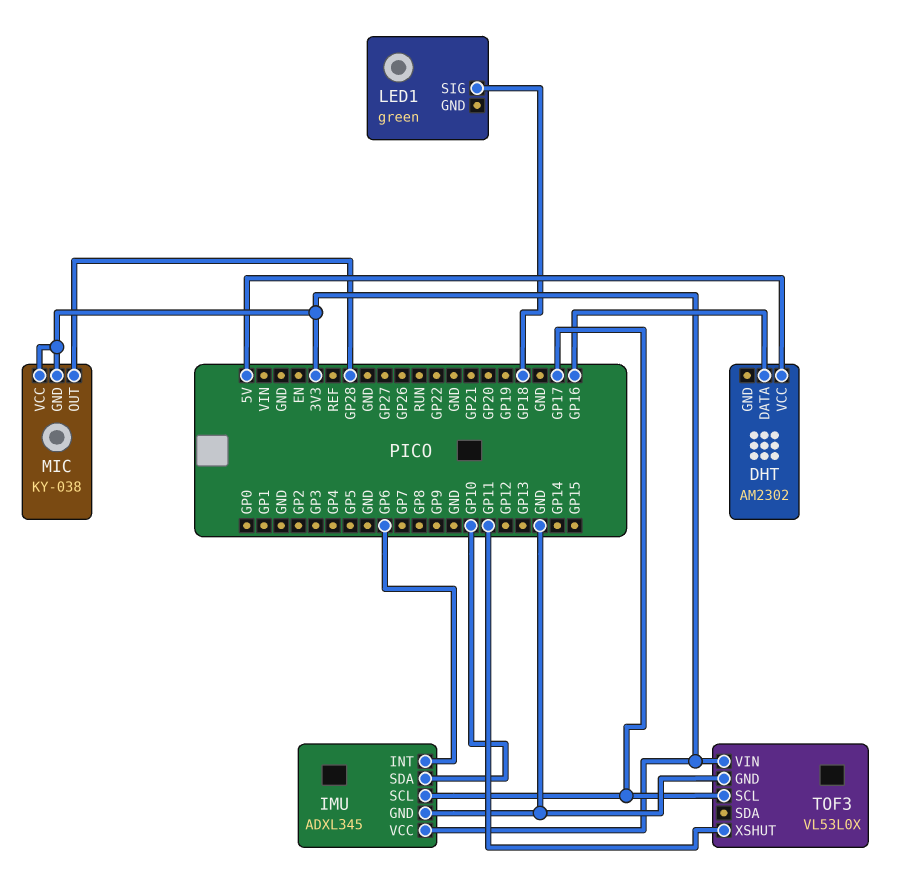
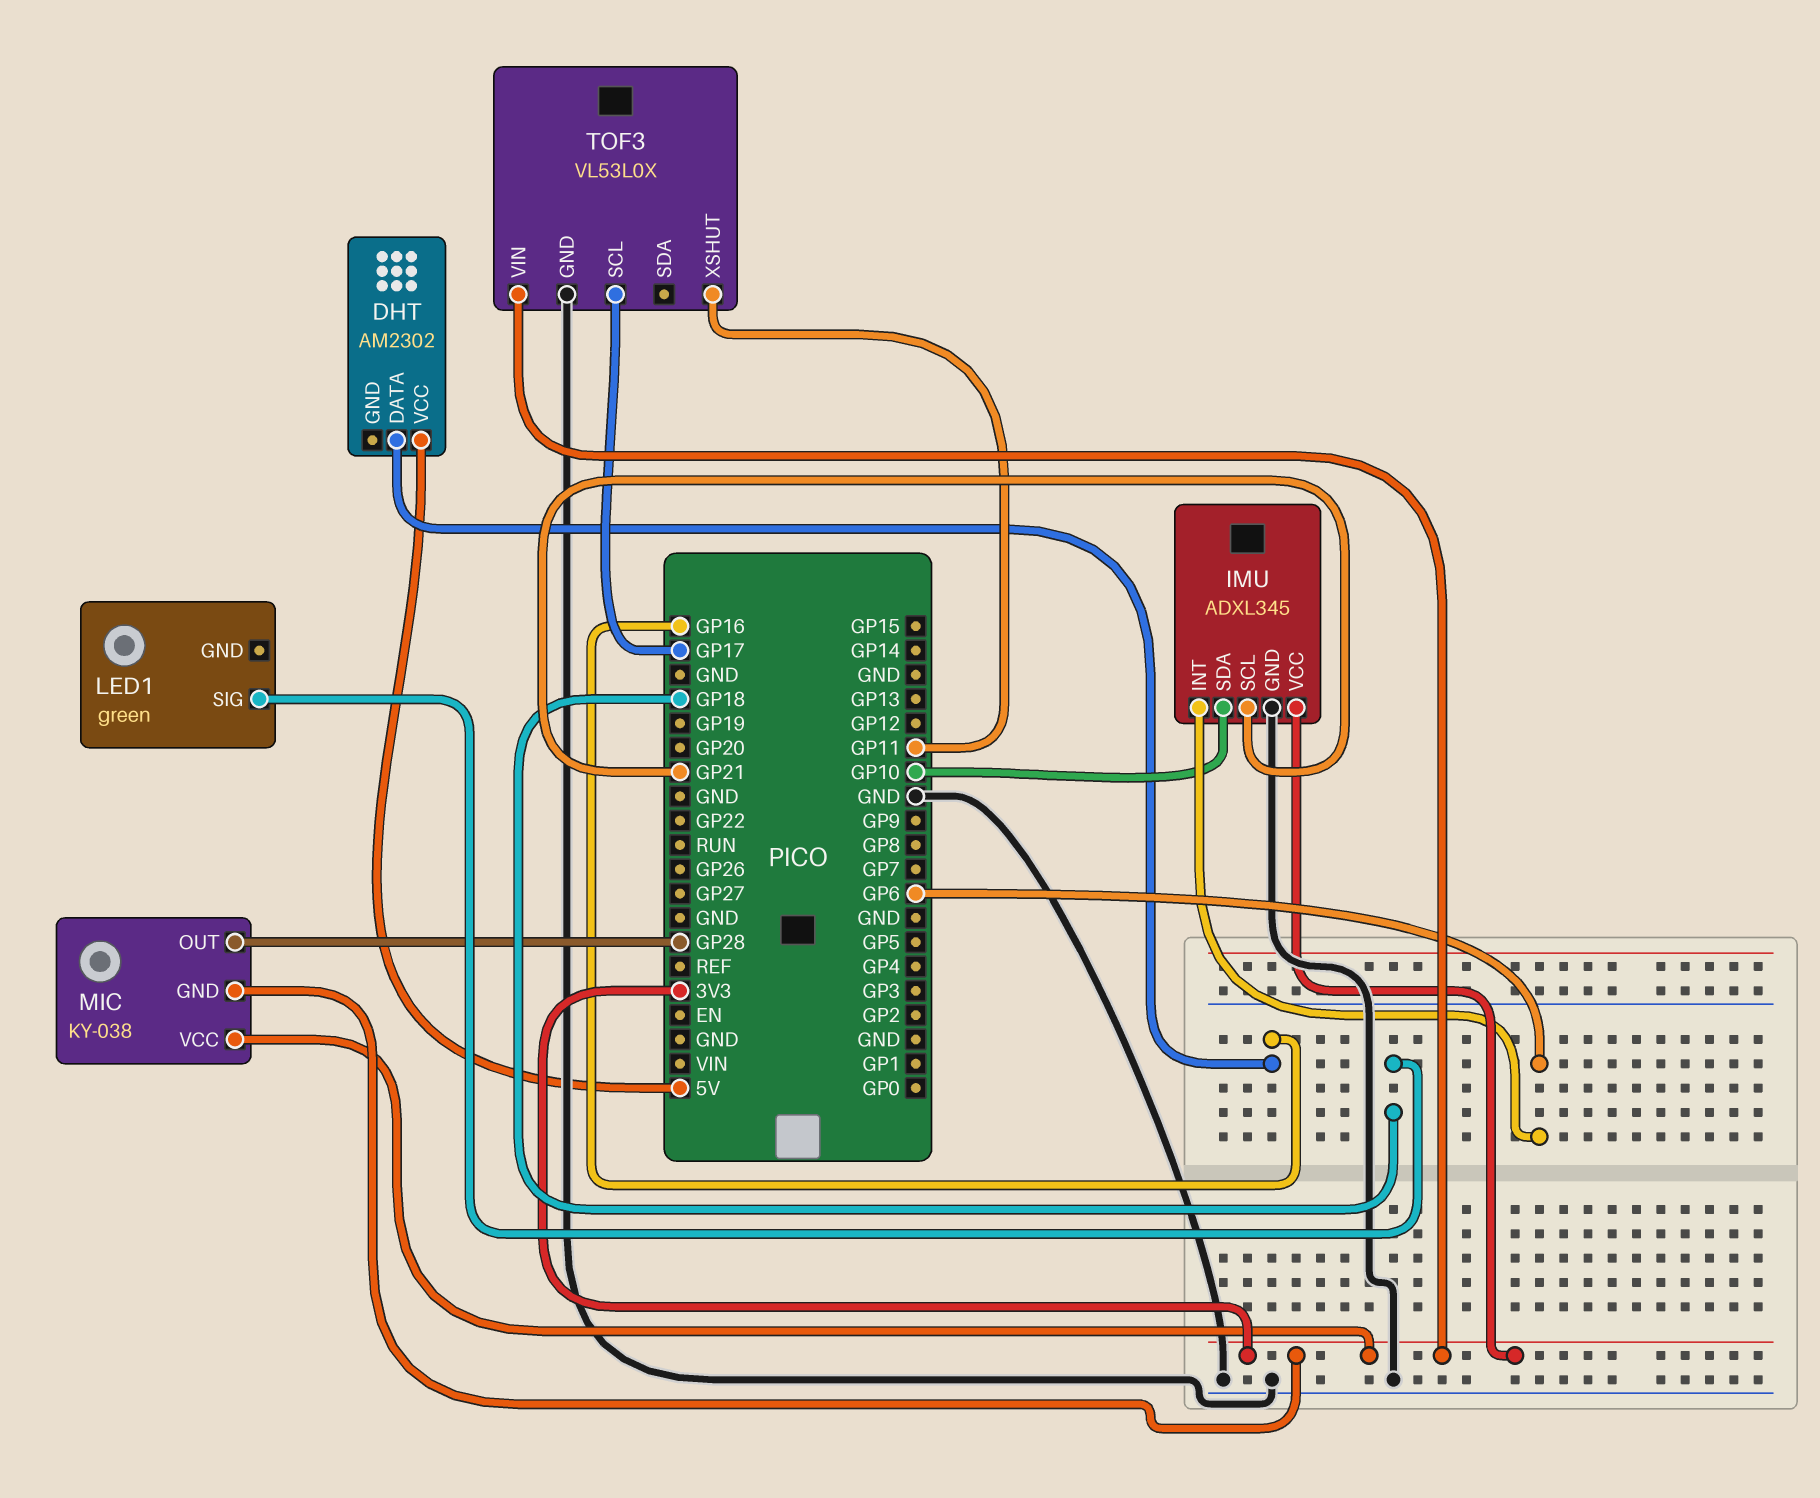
IMU pin SCL: GP17 -> GP21

